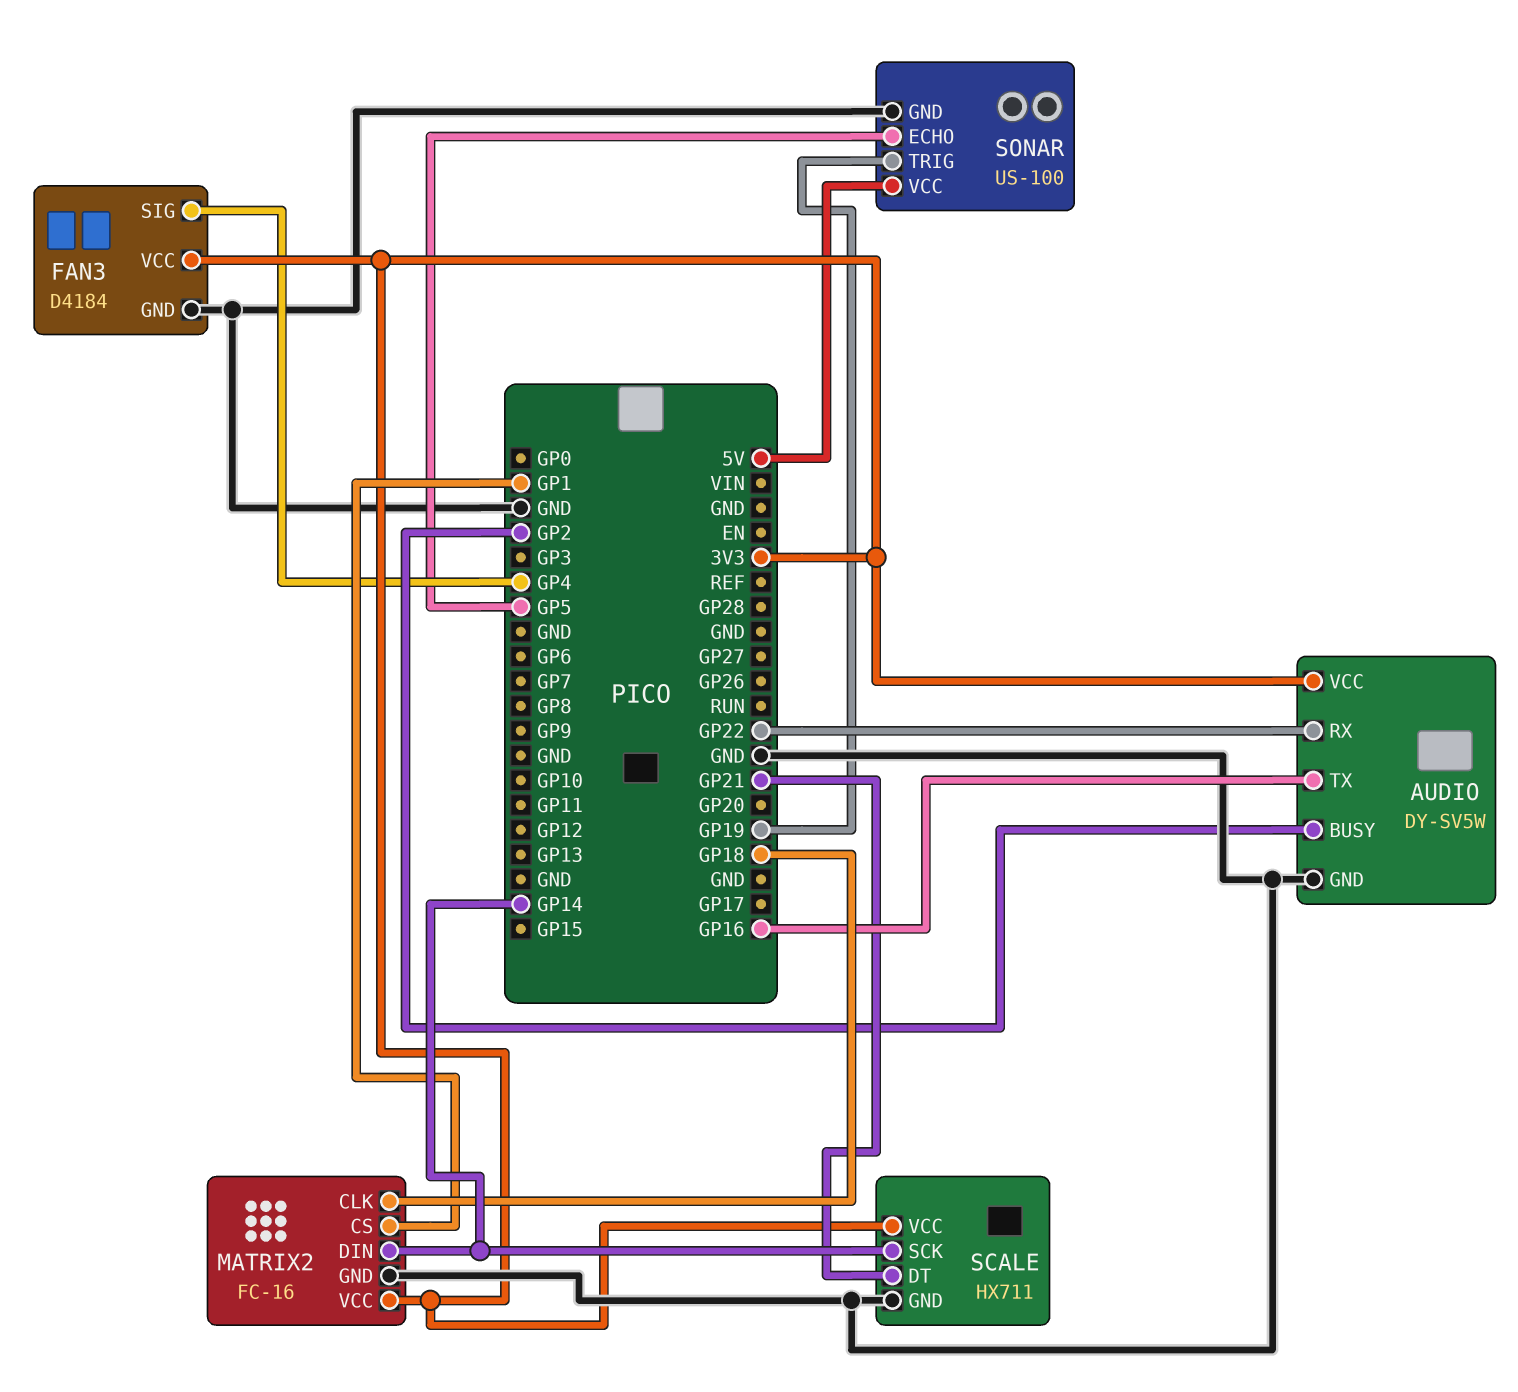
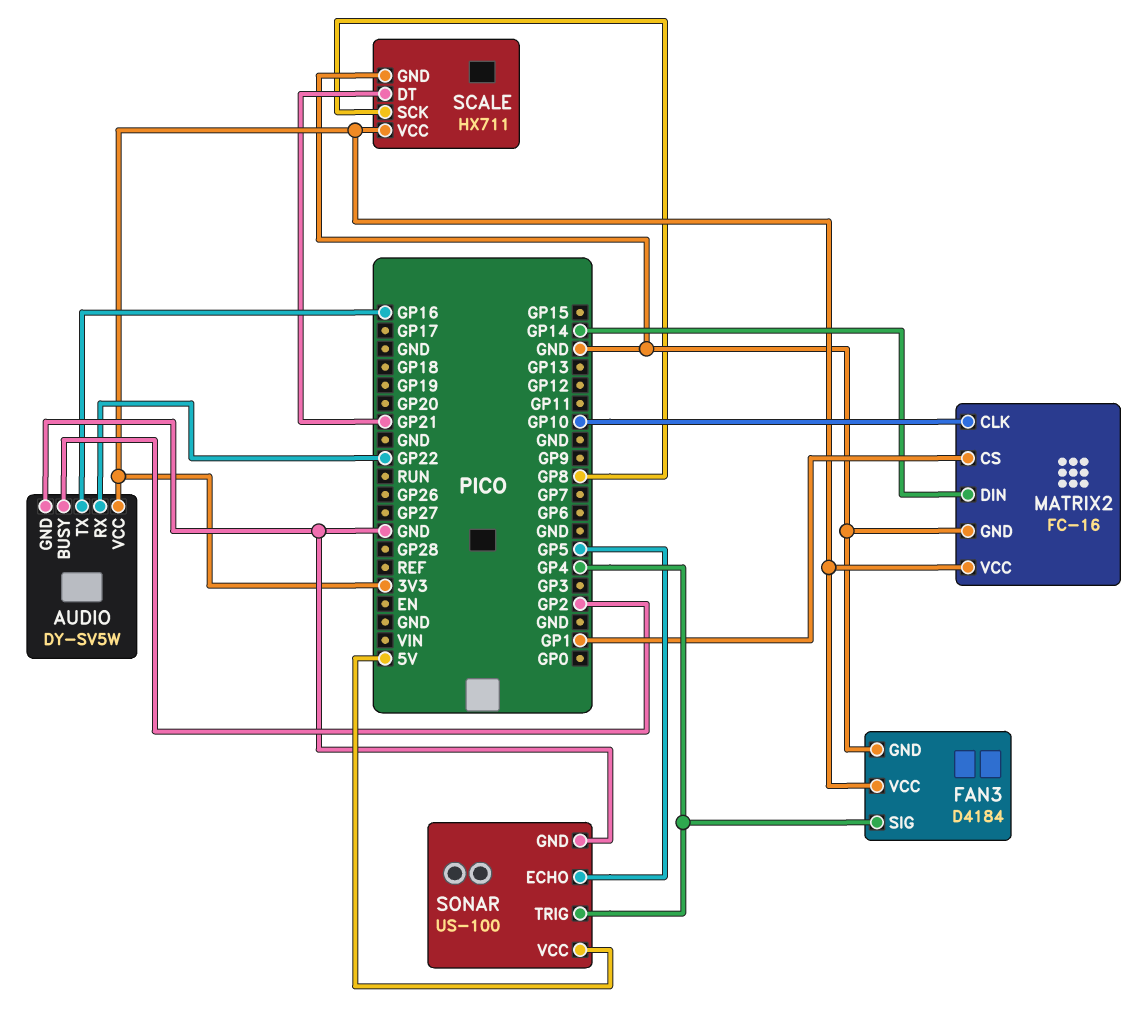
MATRIX2 pin CLK: GP18 -> GP10
SCALE pin SCK: GP14 -> GP8
SONAR pin TRIG: GP19 -> GP4

